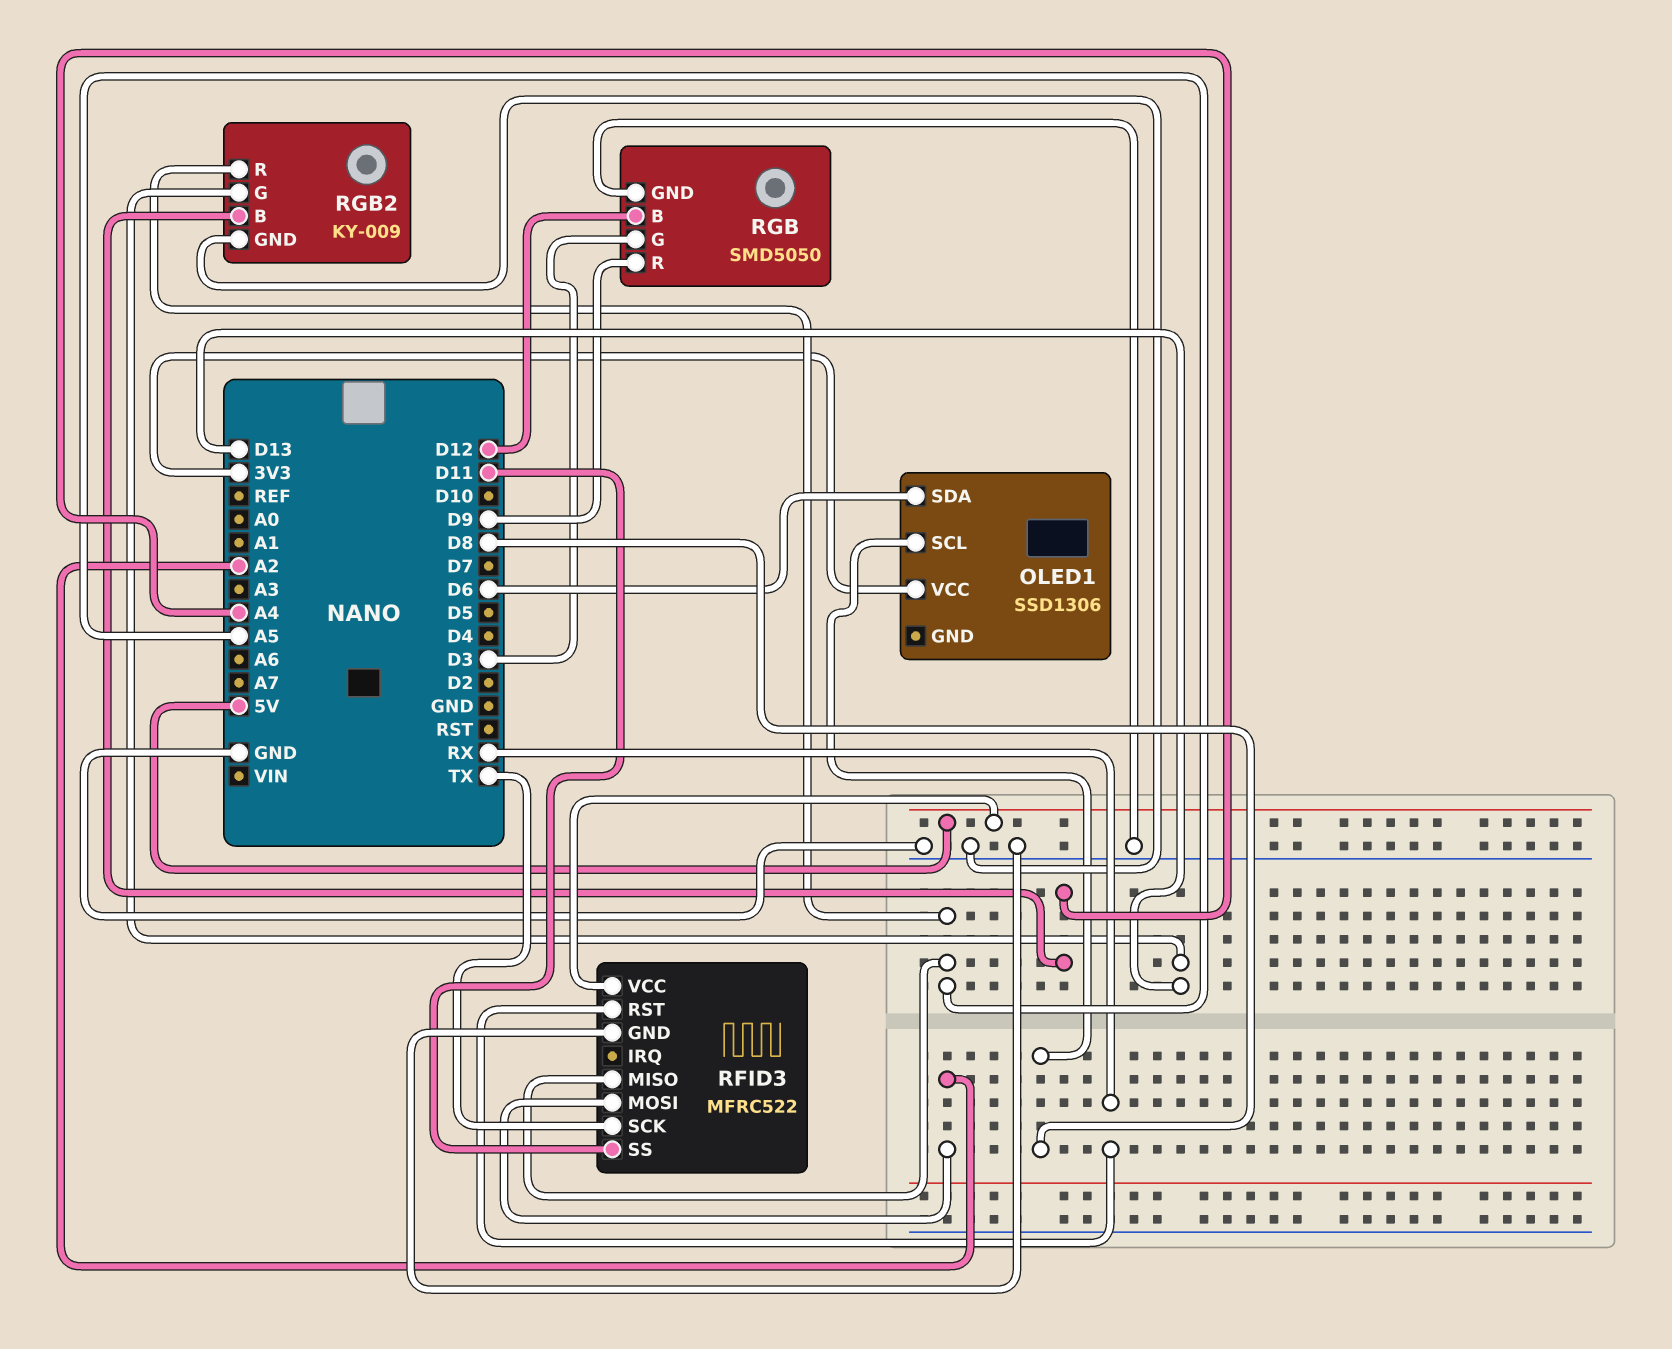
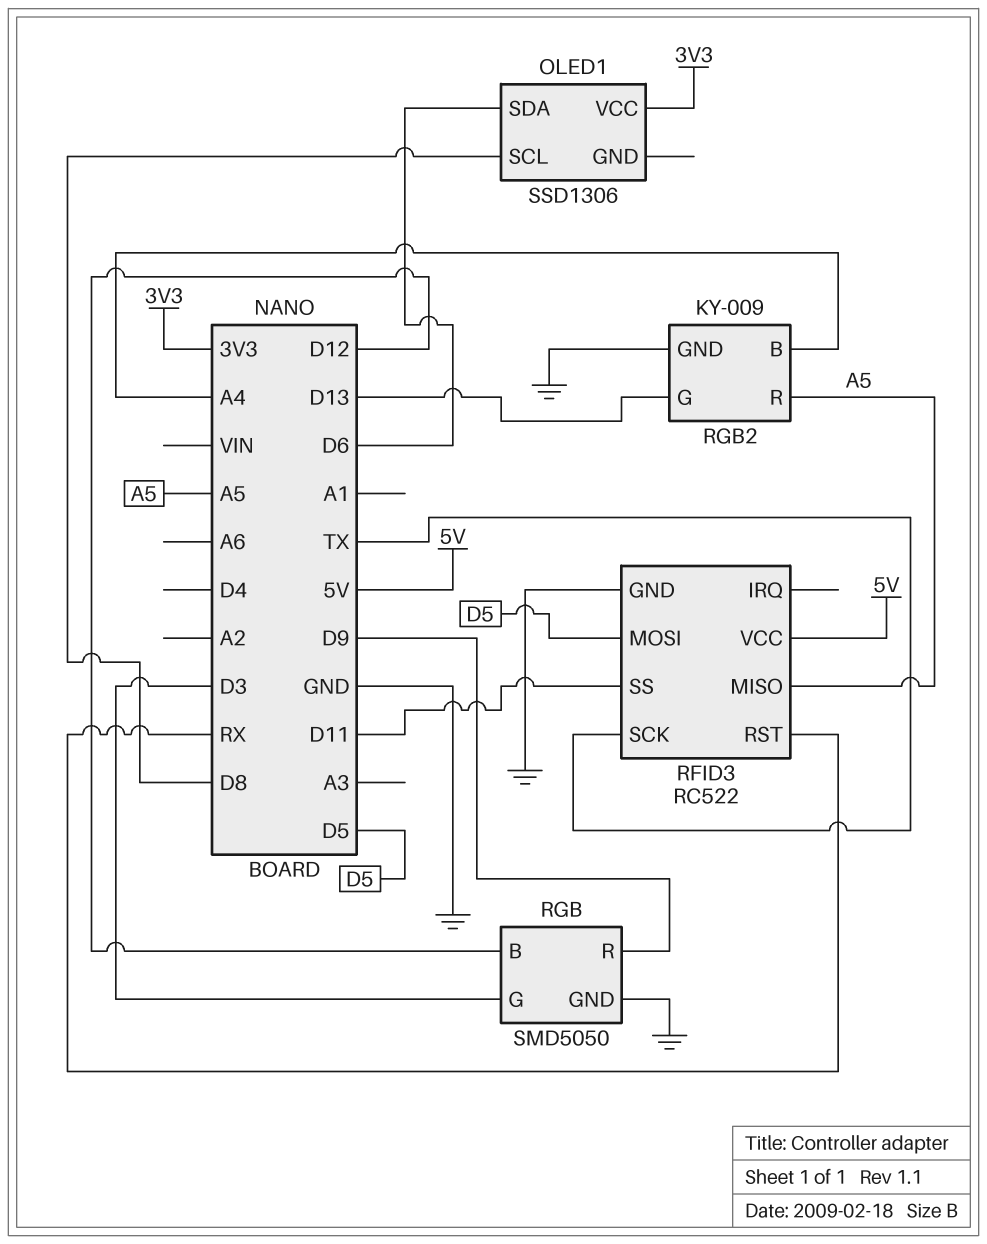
RFID3: MFRC522 -> RC522
RFID3 pin MOSI: A2 -> D5

